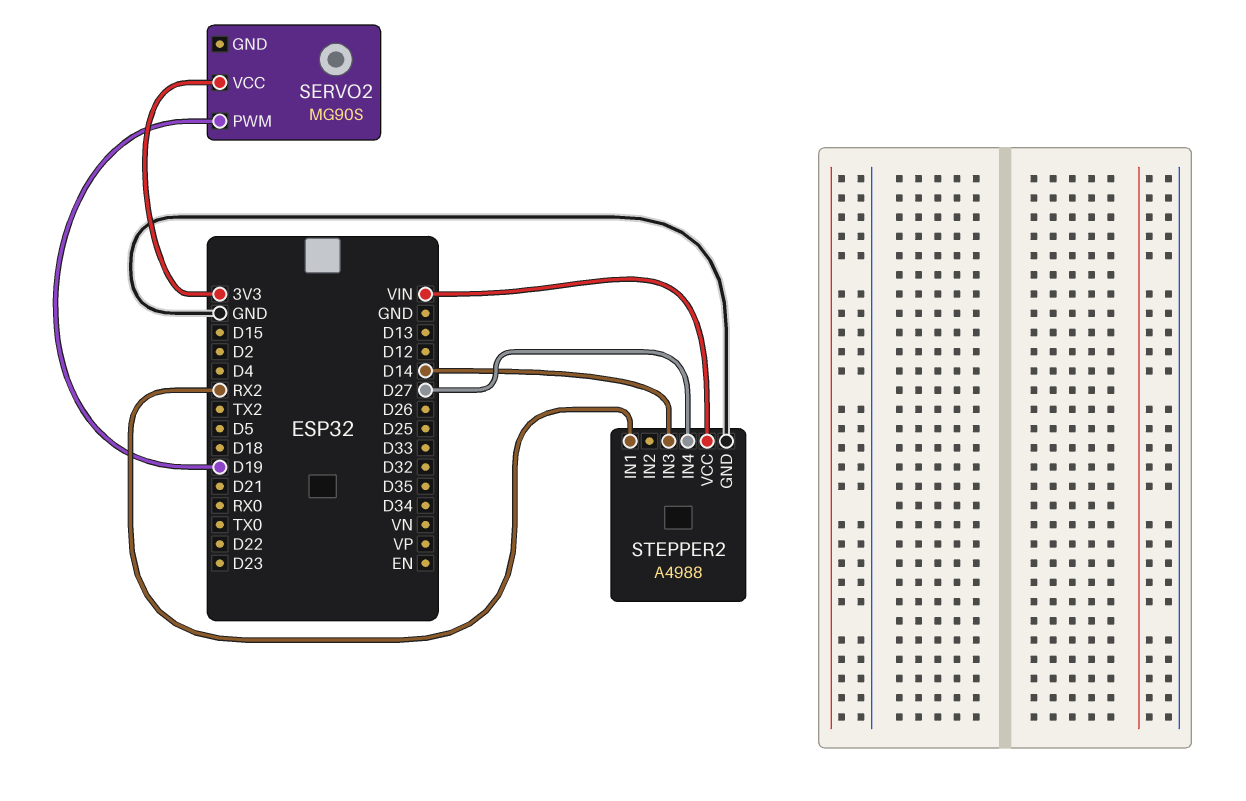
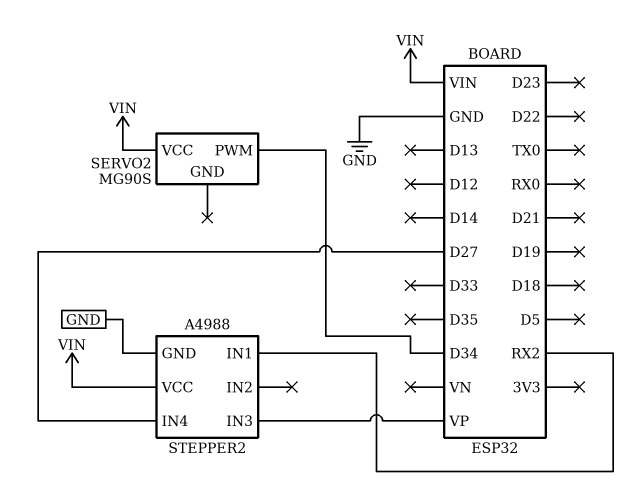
SERVO2 pin PWM: D19 -> D34
SERVO2 pin VCC: 3V3 -> VIN
STEPPER2 pin IN3: D14 -> VP

